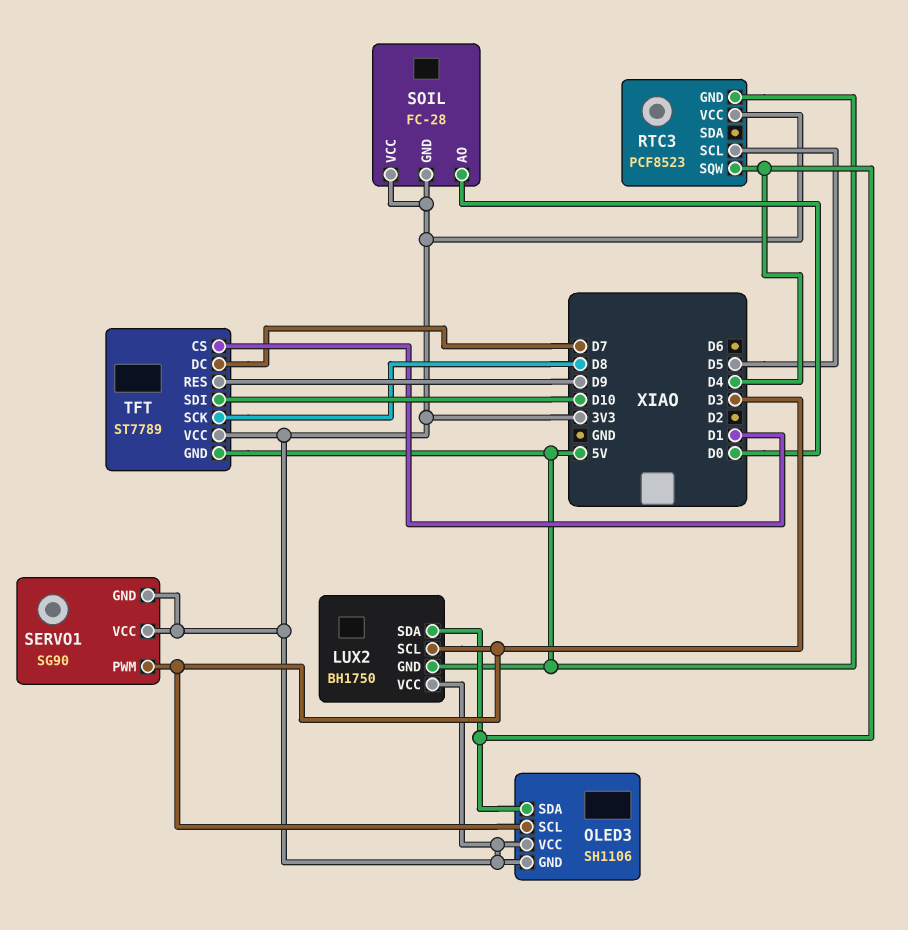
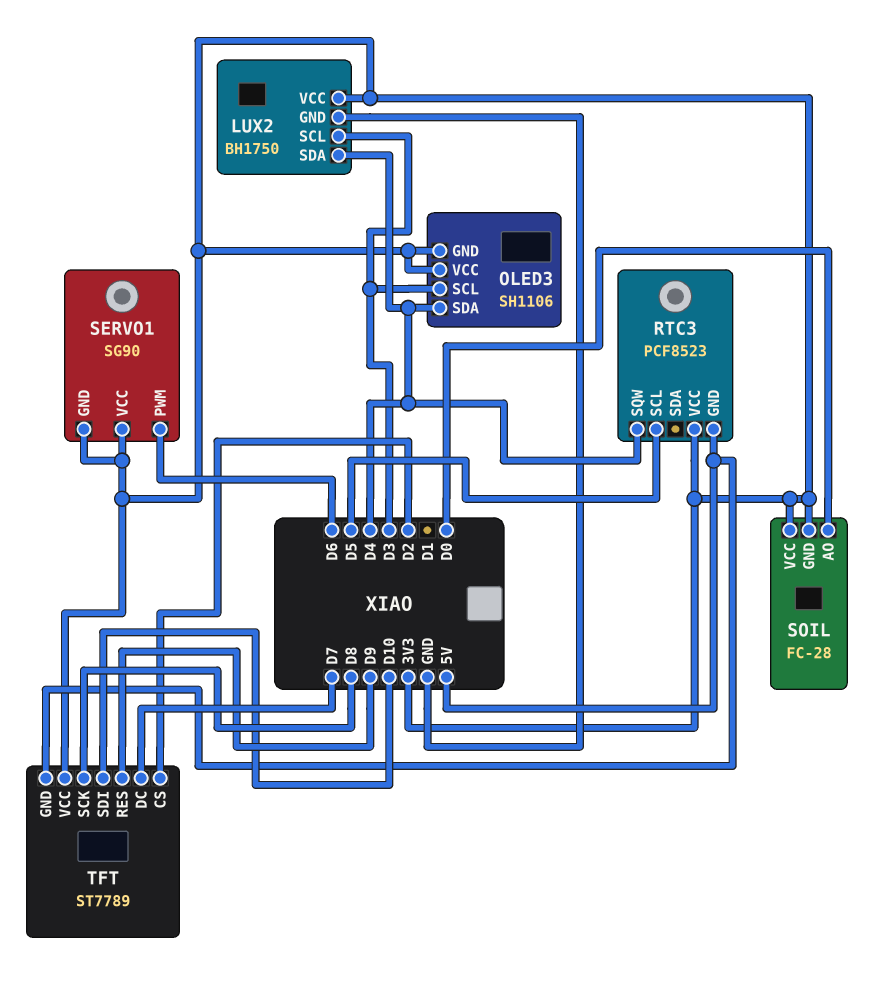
LUX2 pin GND: 5V -> GND
SERVO1 pin PWM: D3 -> D6
TFT pin CS: D1 -> D2

